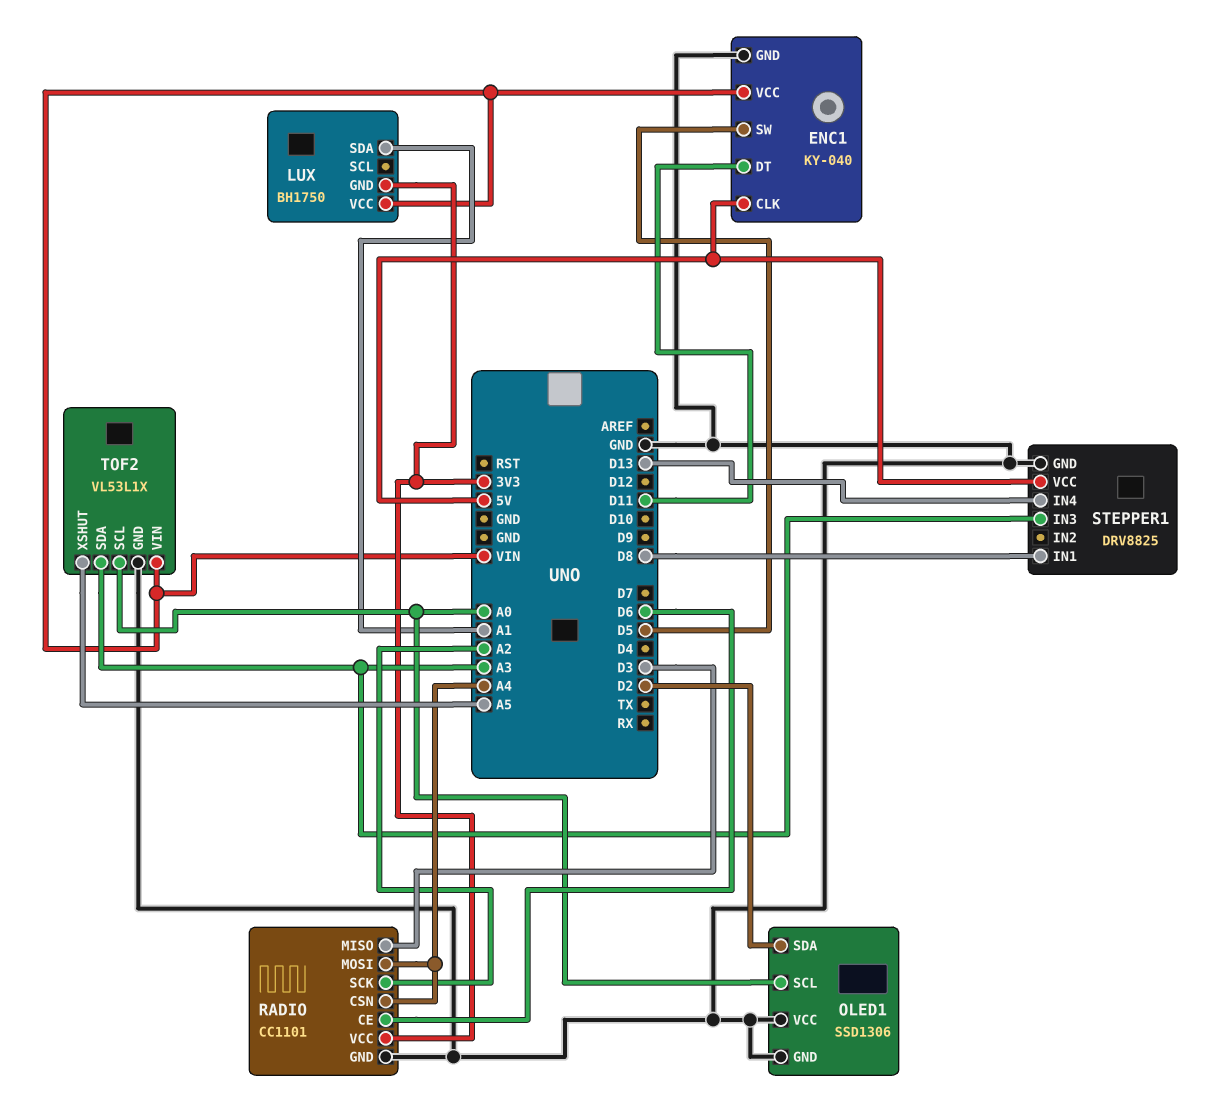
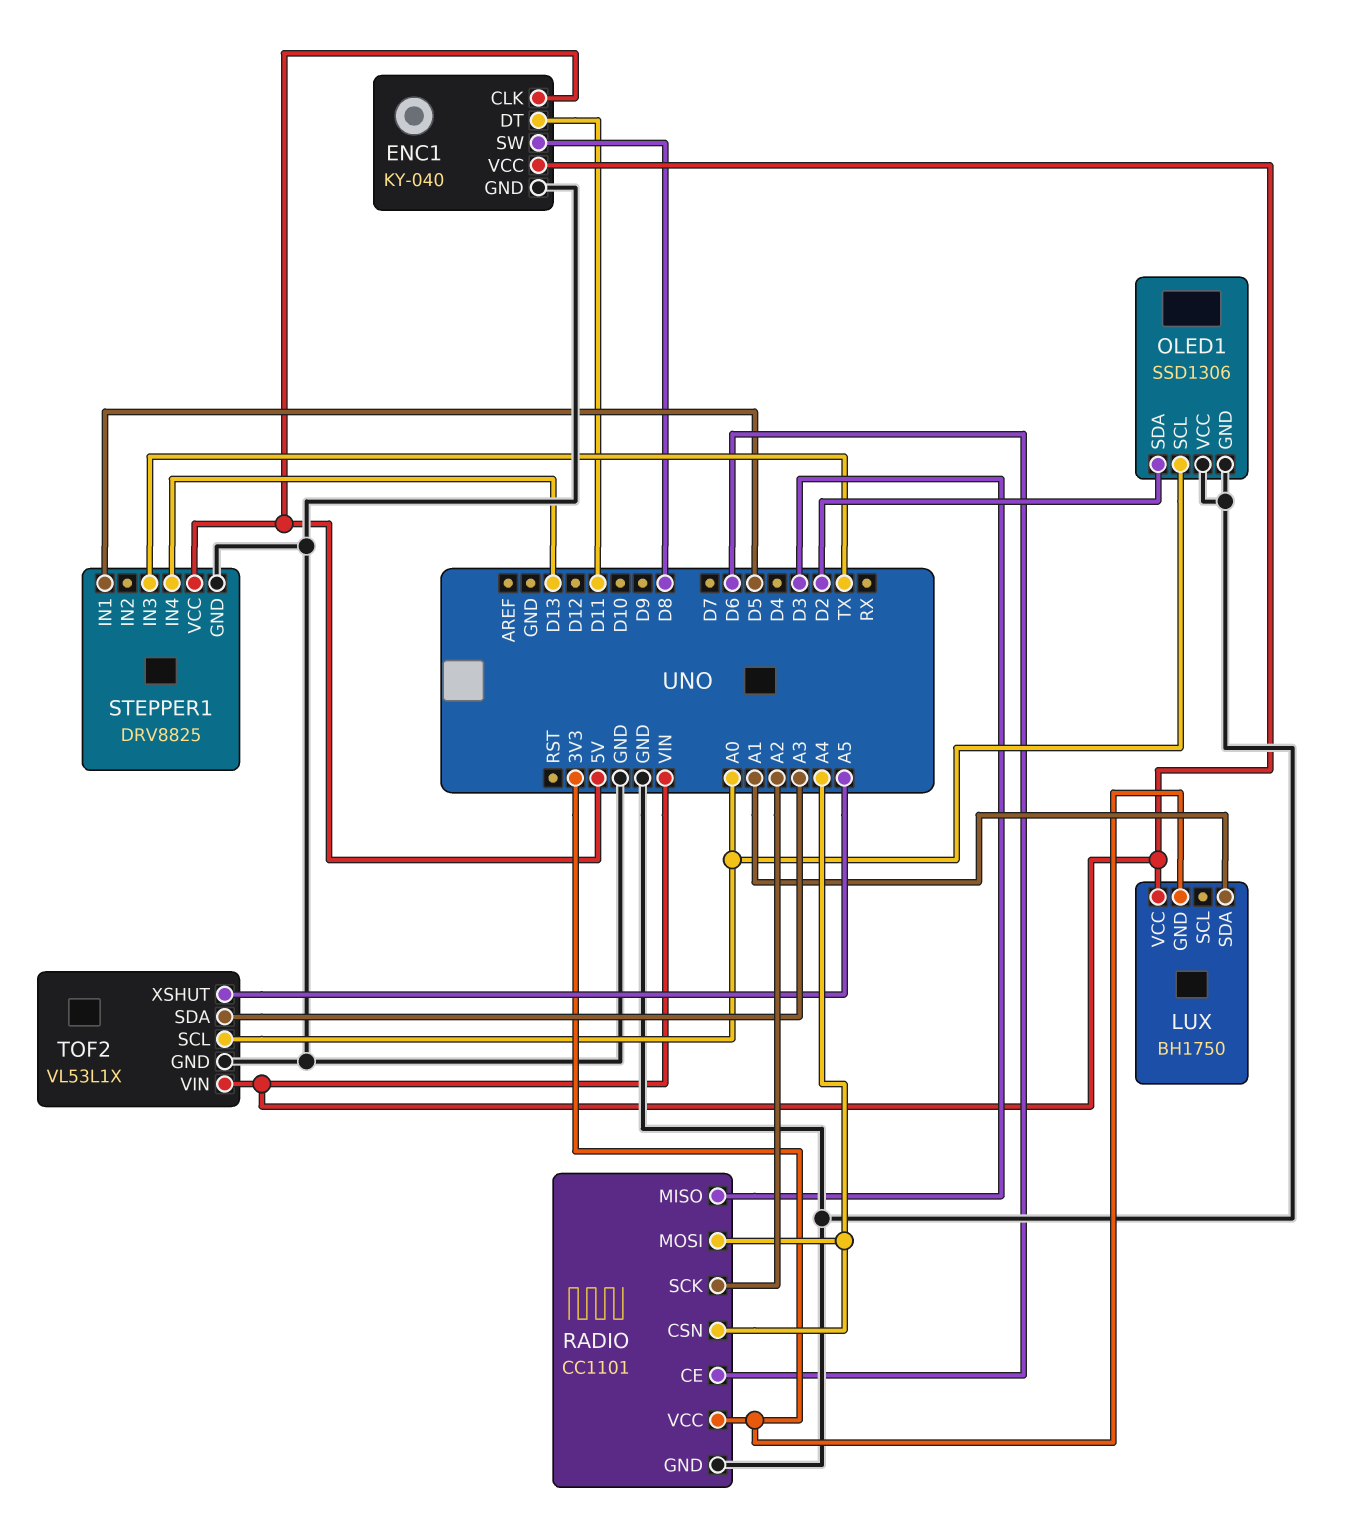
ENC1 pin SW: D5 -> D8
STEPPER1 pin IN1: D8 -> D5
STEPPER1 pin IN3: A3 -> TX

